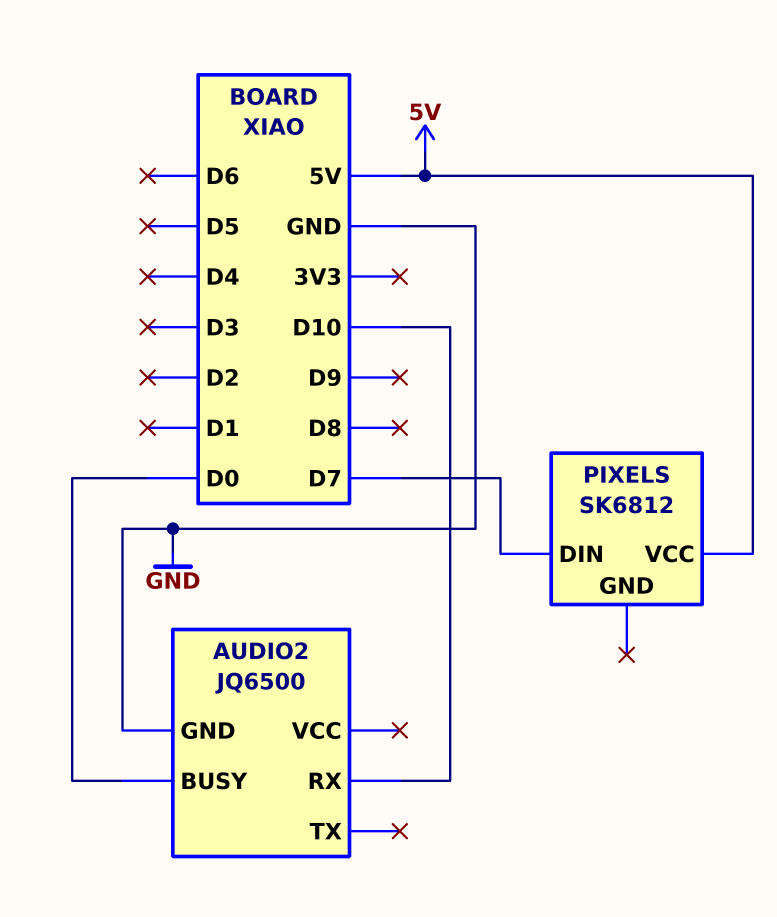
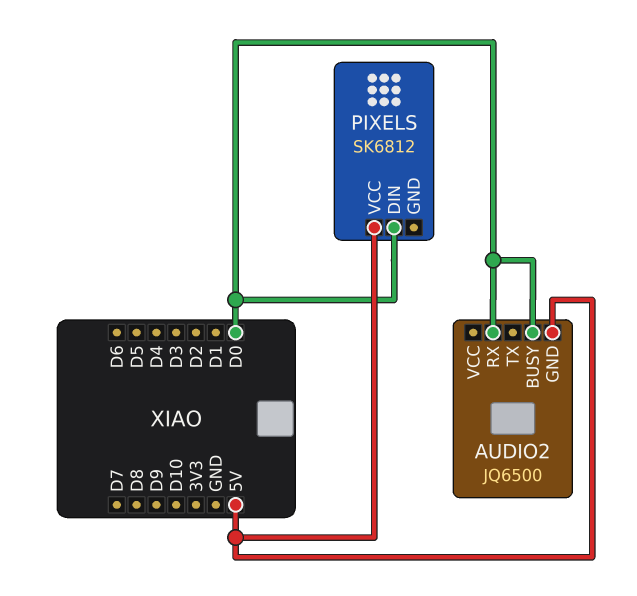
AUDIO2 pin GND: GND -> 5V
AUDIO2 pin RX: D10 -> D0
PIXELS pin DIN: D7 -> D0

